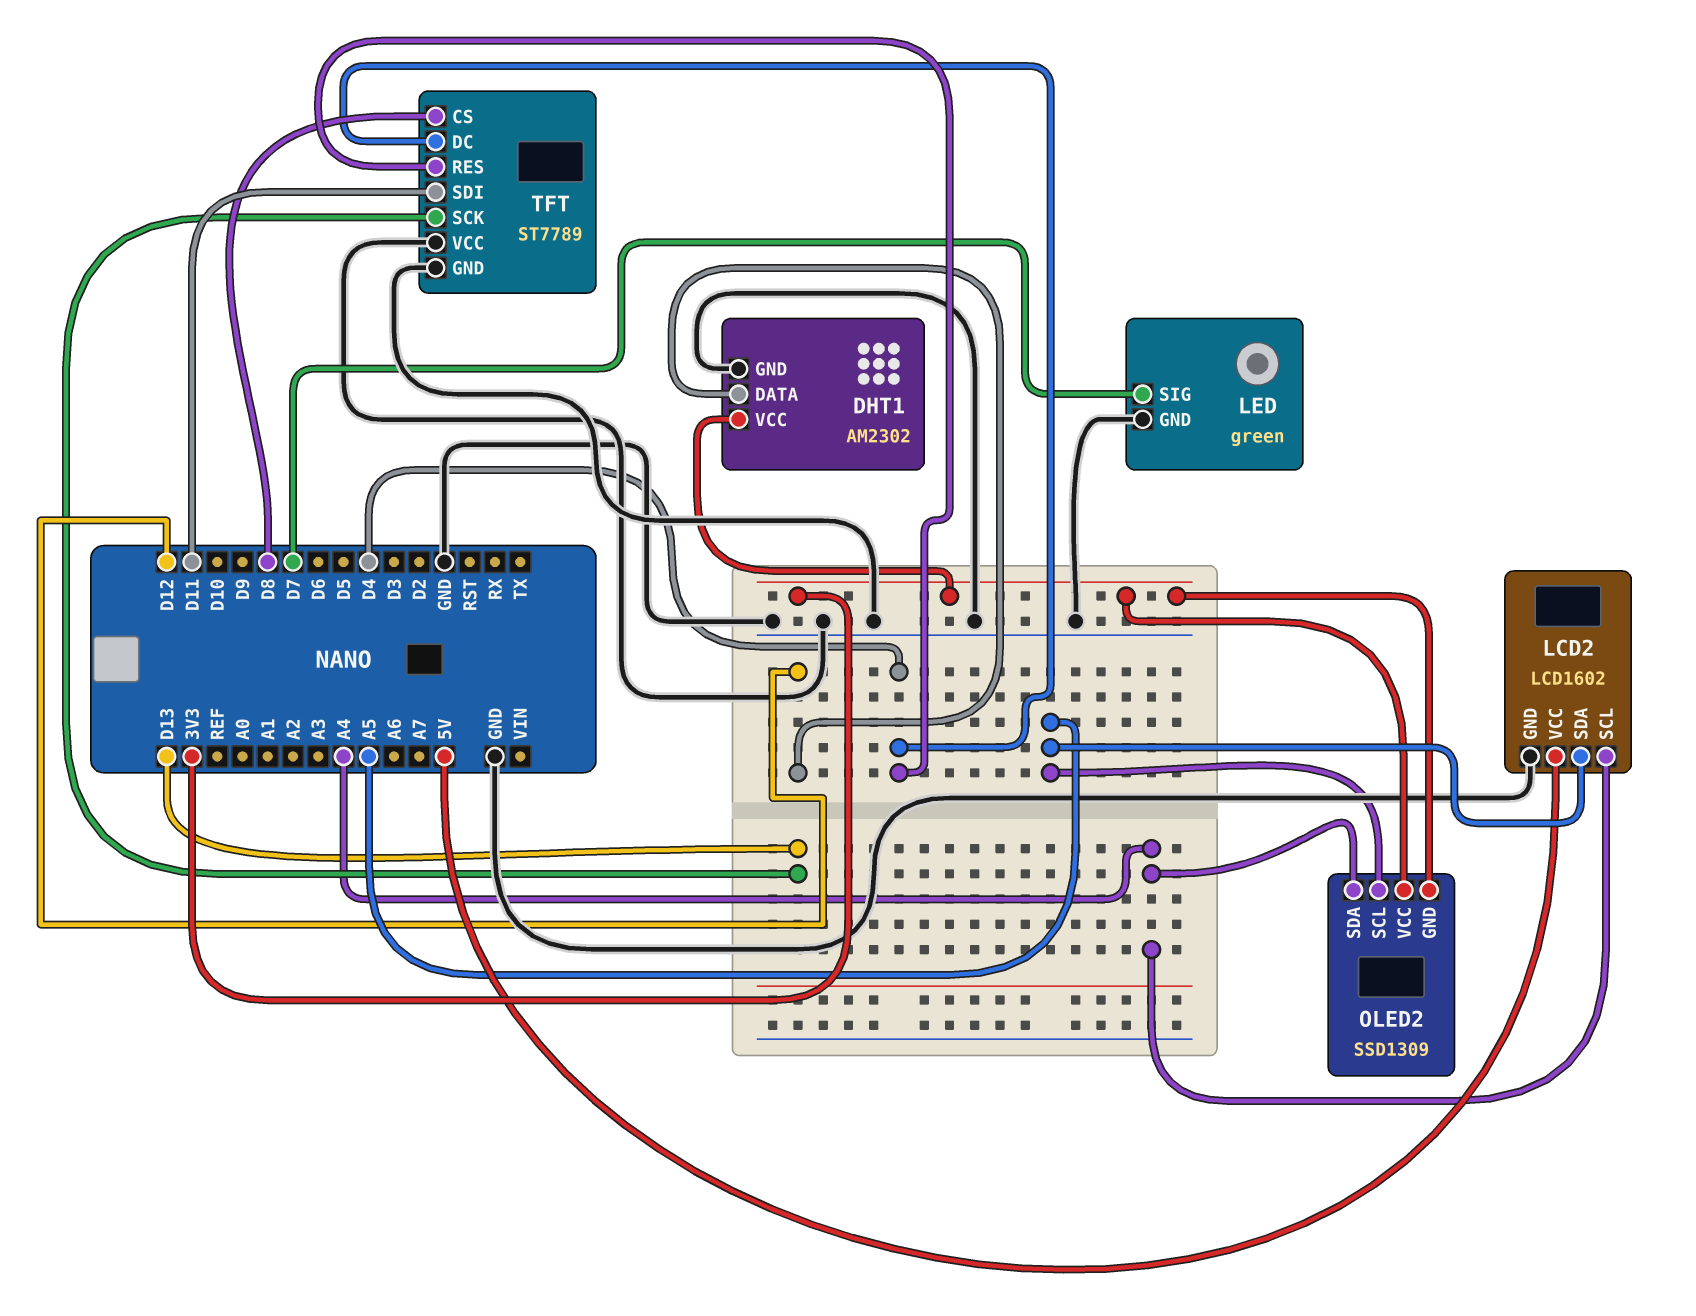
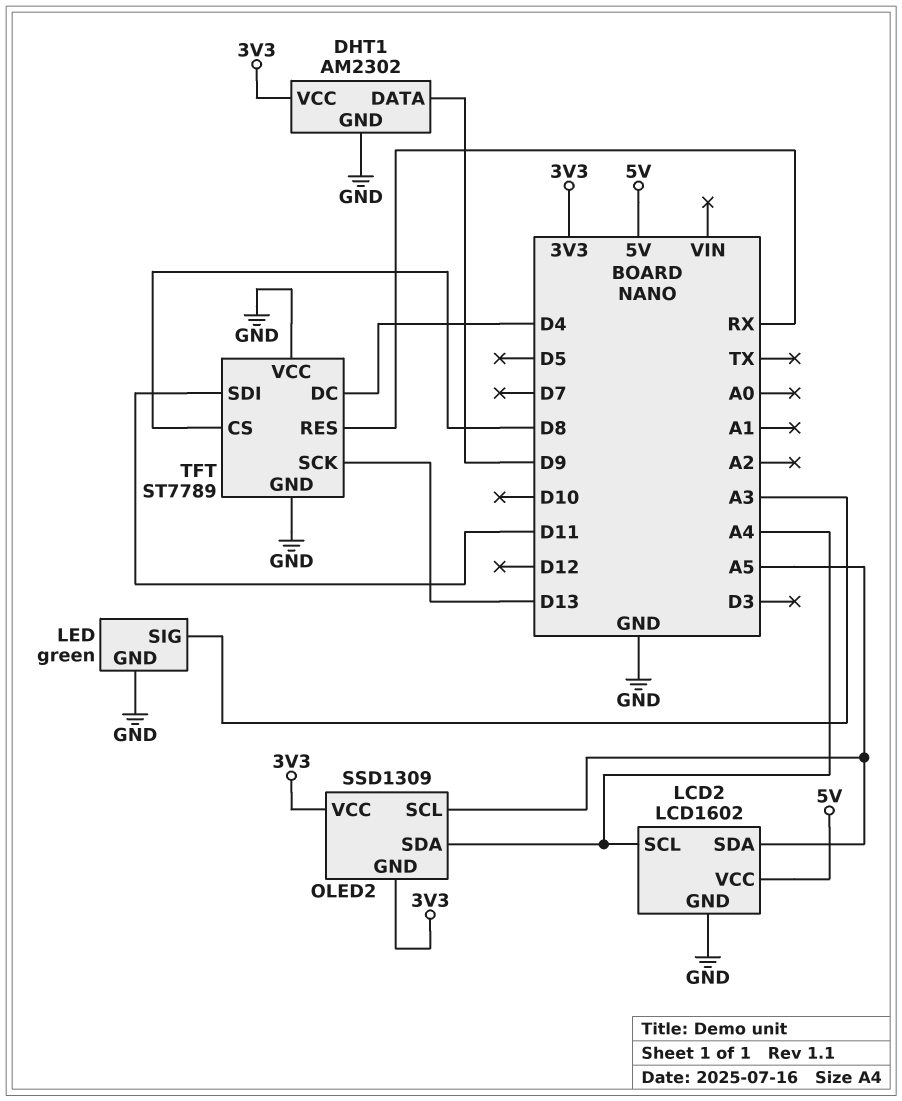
DHT1 pin DATA: D12 -> D9
LED pin SIG: D7 -> A3
TFT pin RES: D4 -> RX

